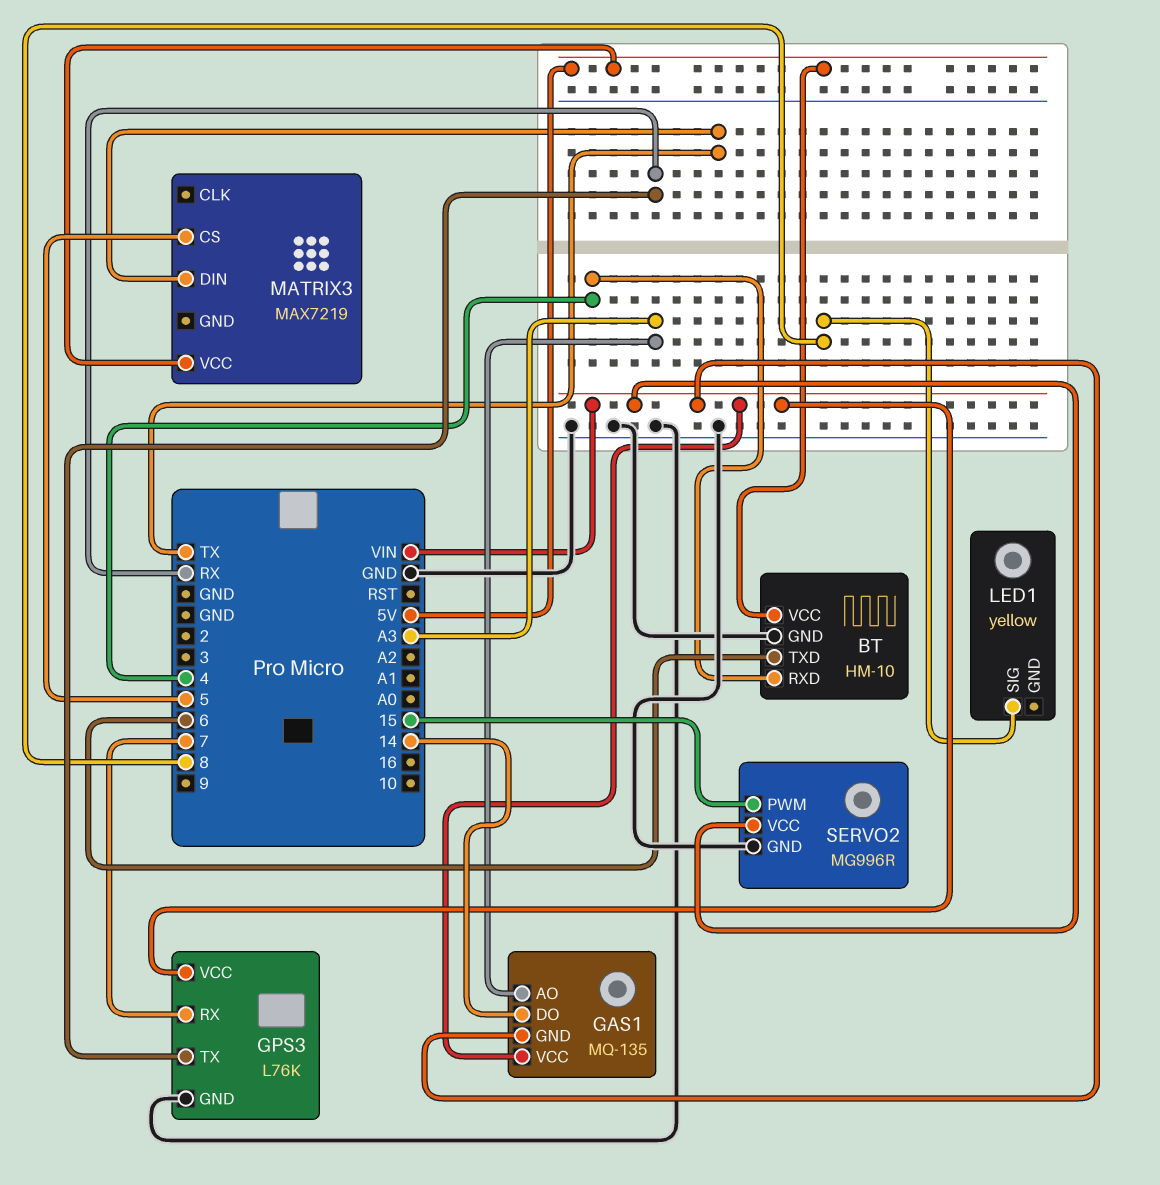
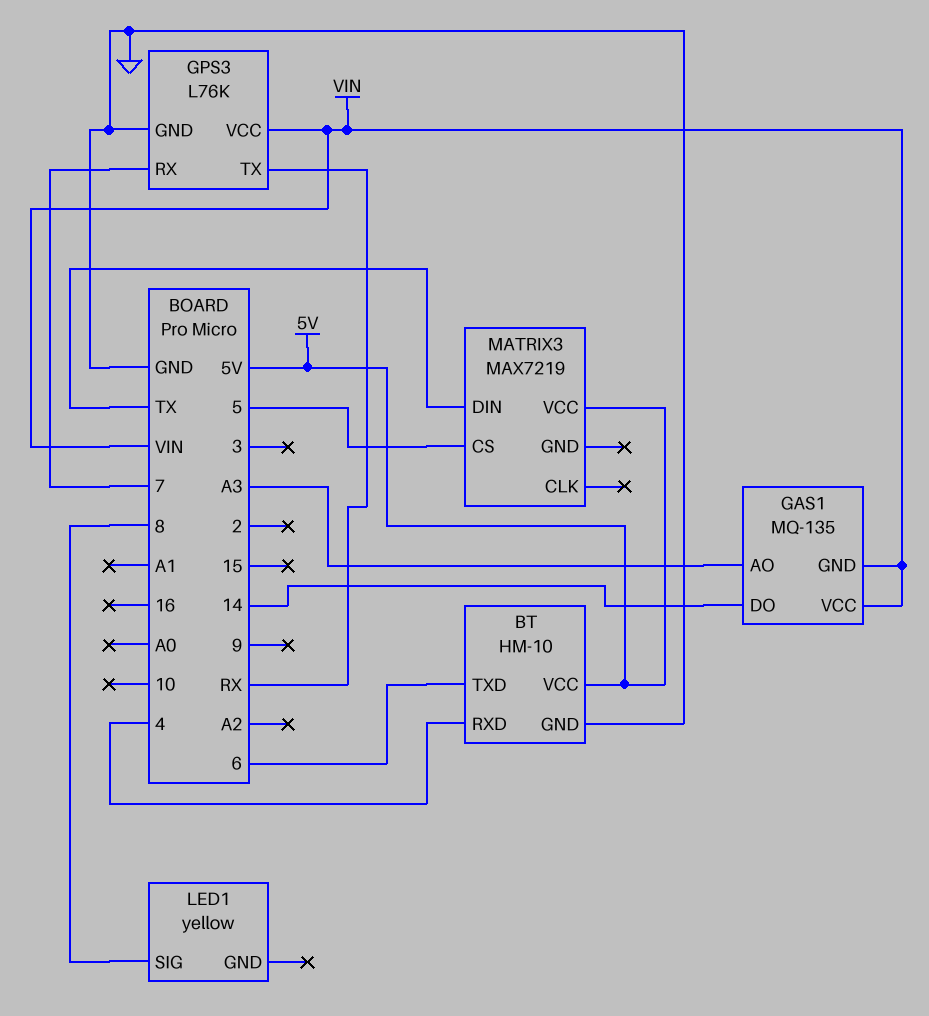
SERVO2: MG996R -> none
SERVO2 pin GND: GND -> none
SERVO2 pin PWM: 15 -> none
SERVO2 pin VCC: VIN -> none

